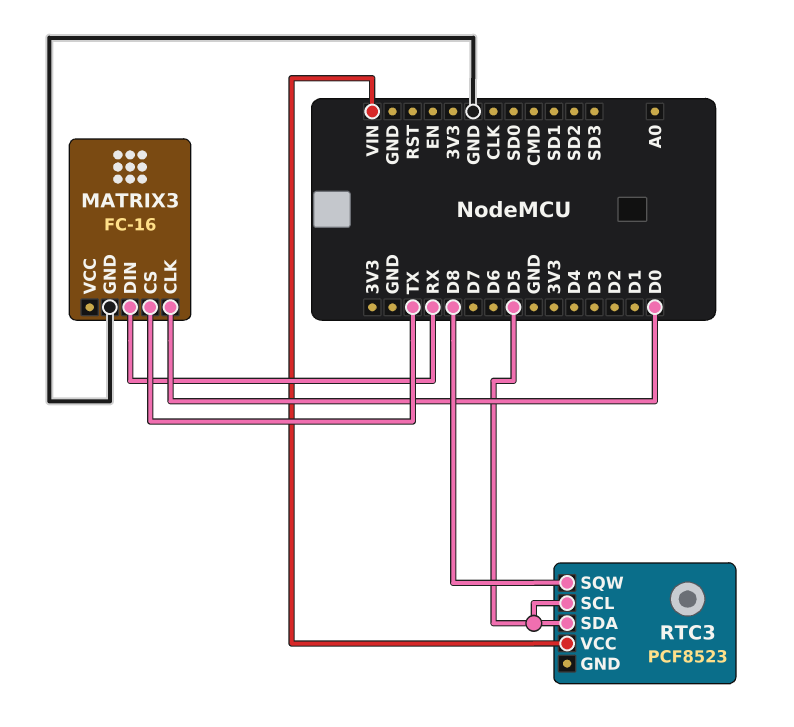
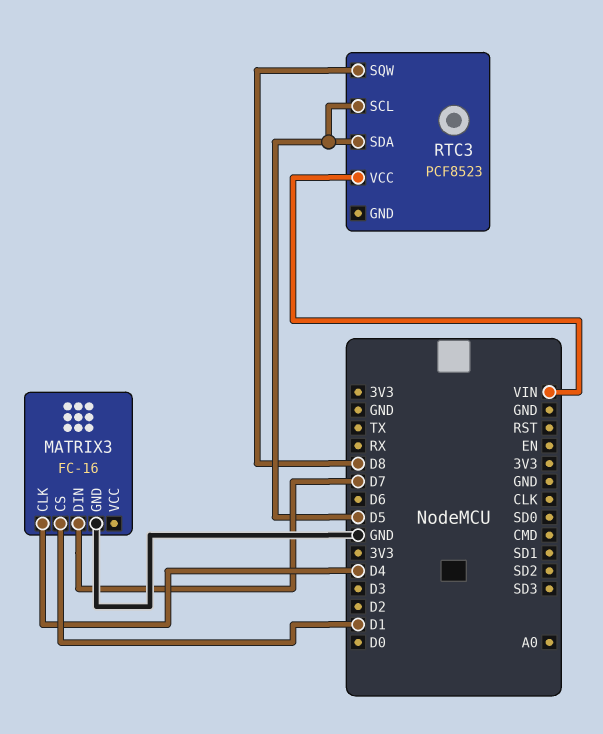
MATRIX3 pin CLK: D0 -> D4
MATRIX3 pin CS: TX -> D1
MATRIX3 pin DIN: RX -> D7

